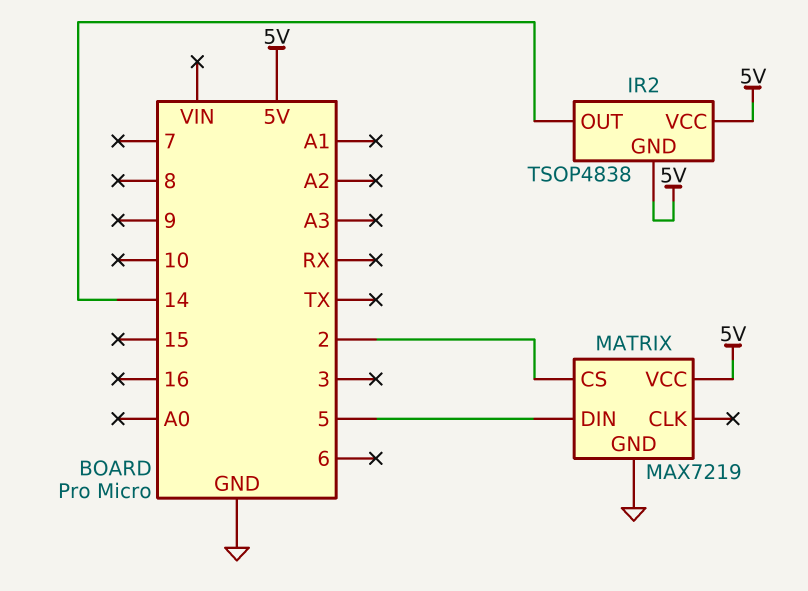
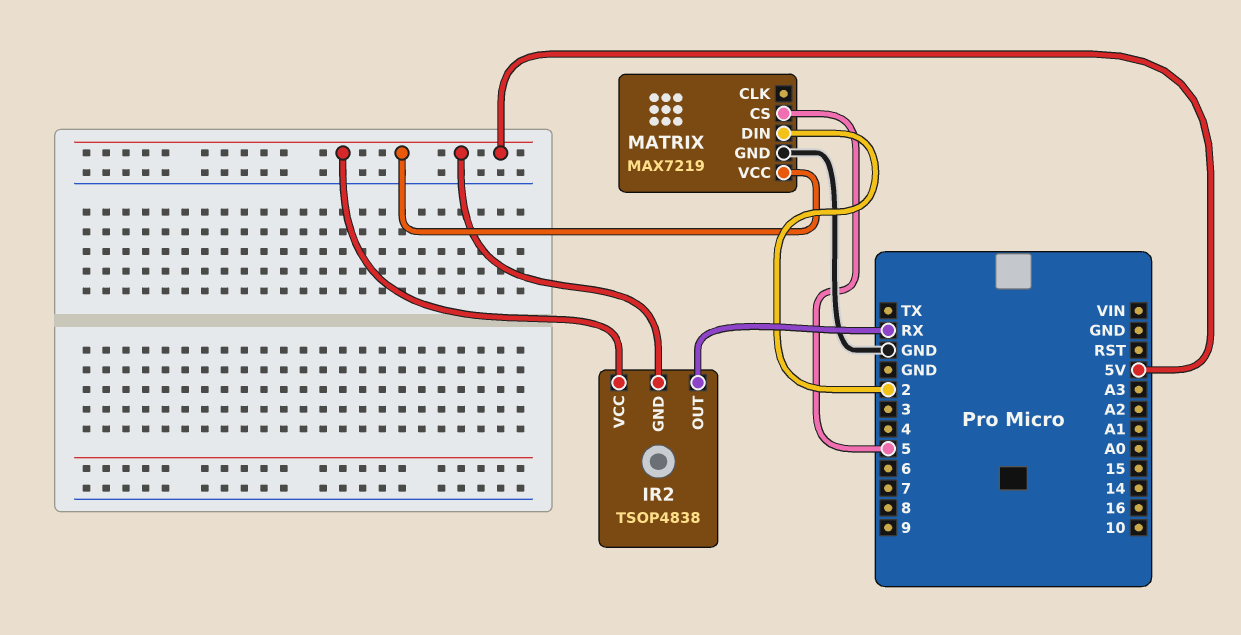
IR2 pin OUT: 14 -> RX
MATRIX pin CS: 2 -> 5
MATRIX pin DIN: 5 -> 2

